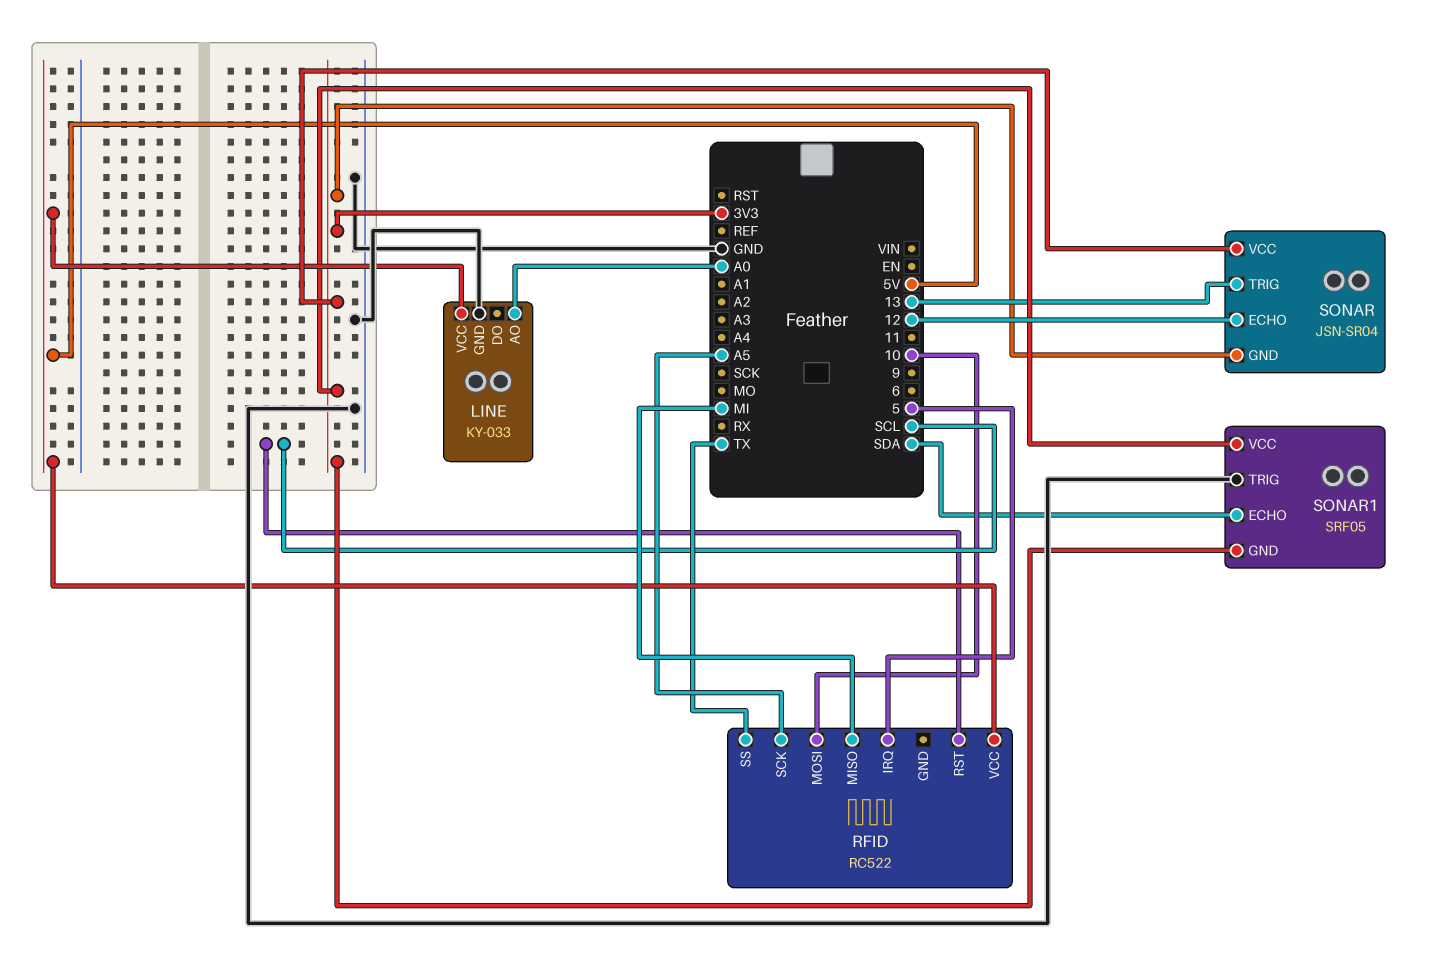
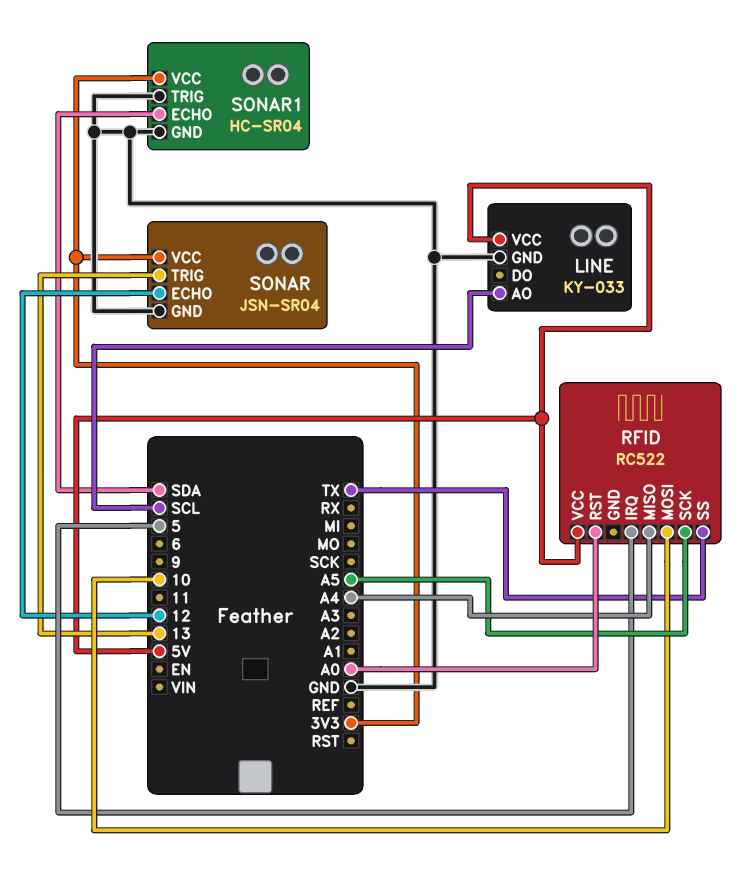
LINE pin AO: A0 -> SCL
RFID pin MISO: MI -> A4
RFID pin RST: SCL -> A0
SONAR pin GND: 3V3 -> GND
SONAR1: SRF05 -> HC-SR04
SONAR1 pin GND: 3V3 -> GND

